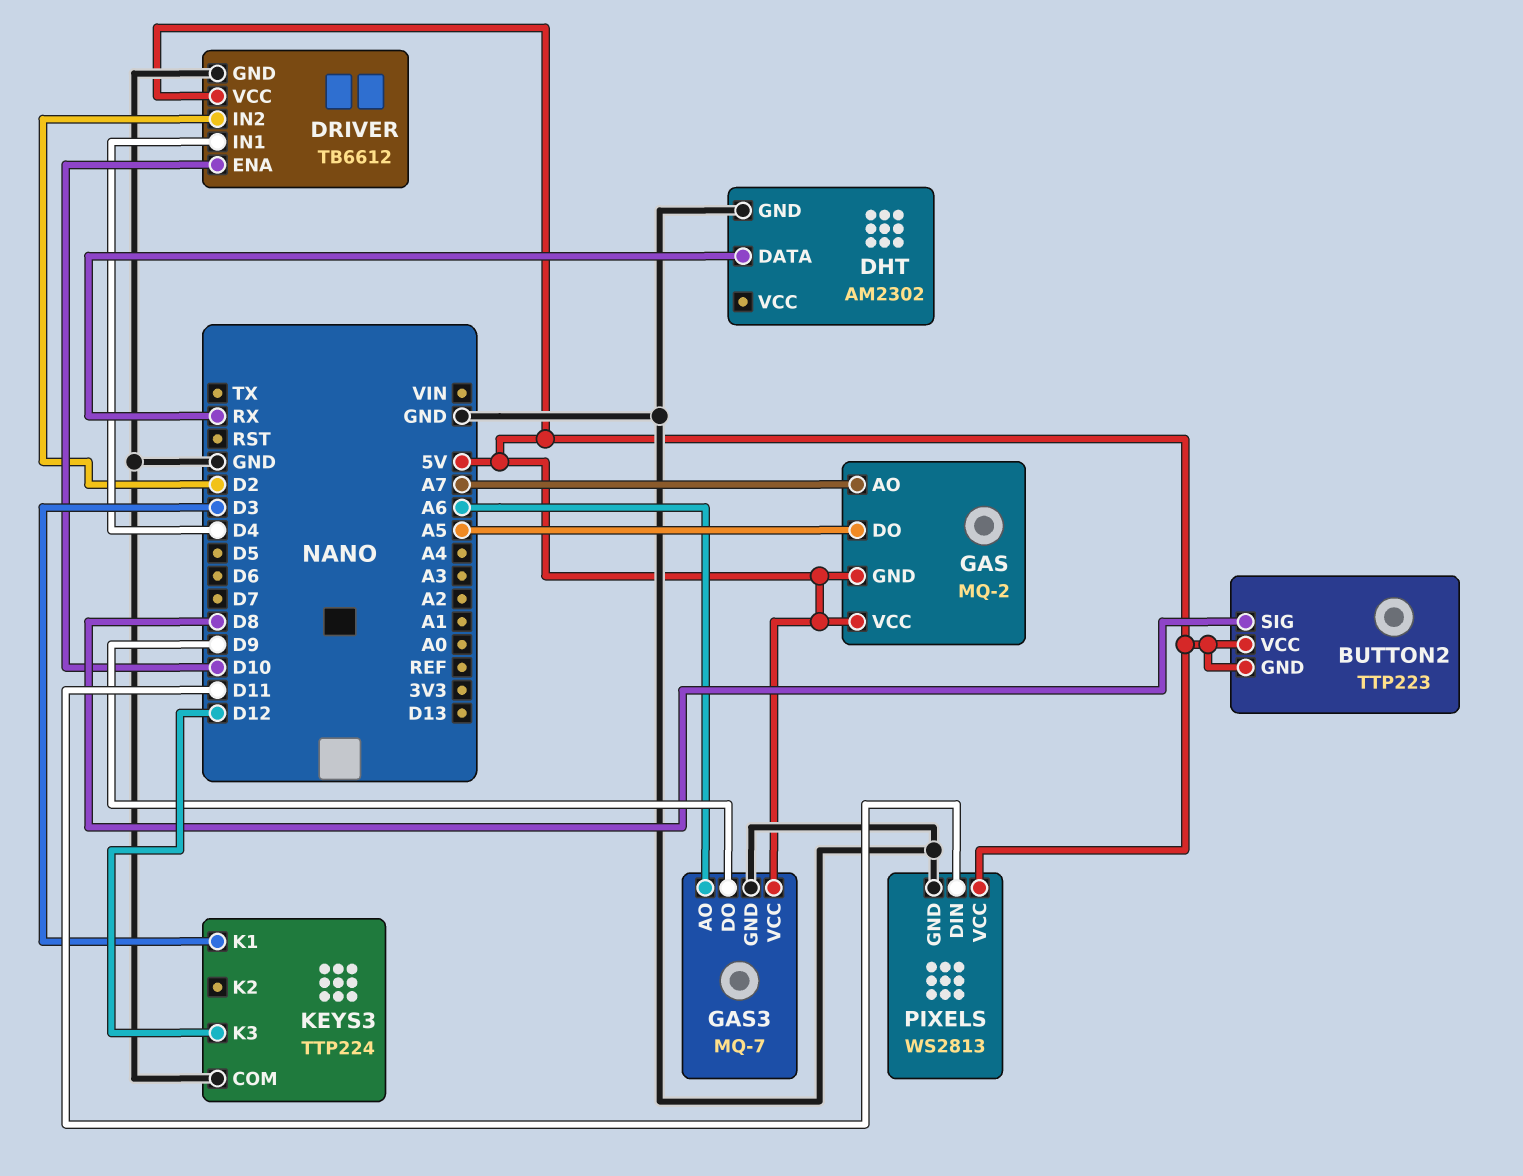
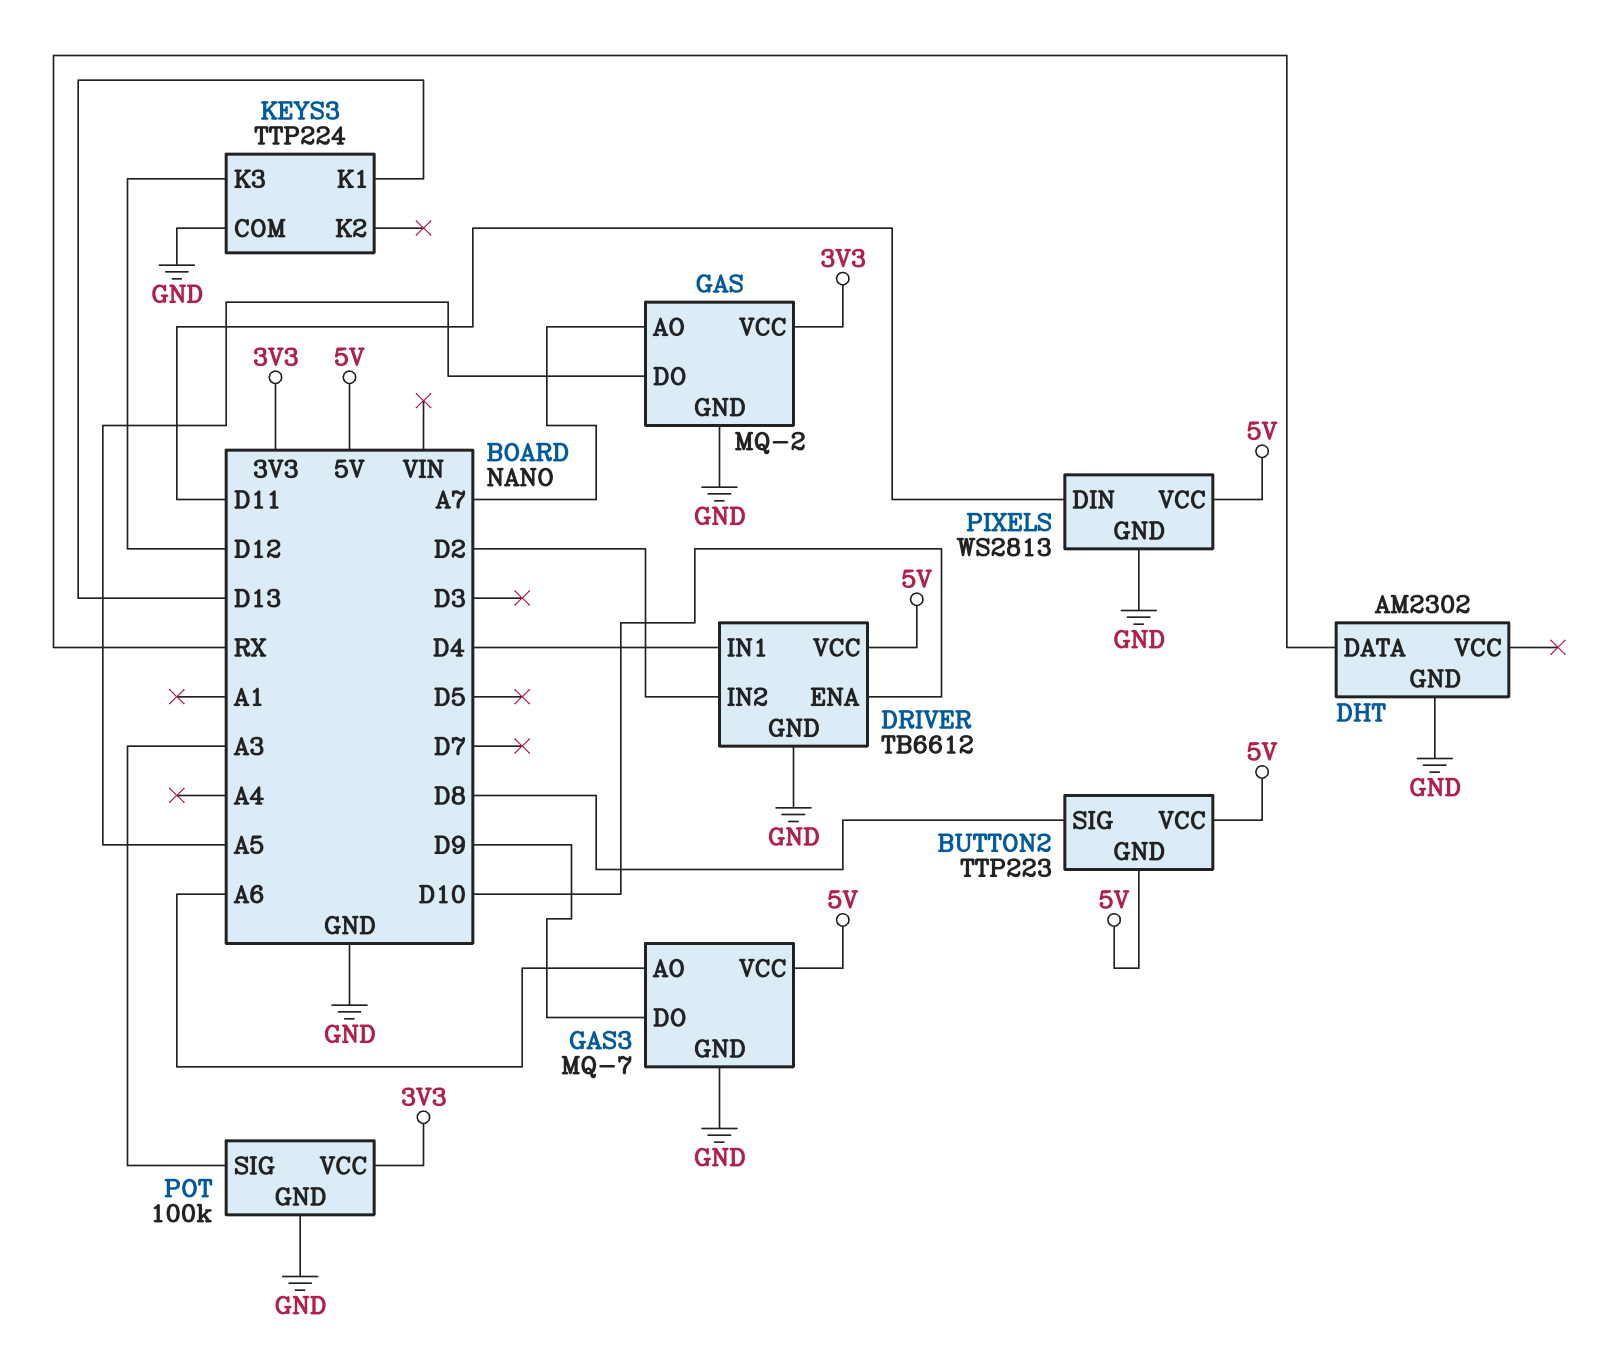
GAS pin GND: 5V -> GND
GAS pin VCC: 5V -> 3V3
KEYS3 pin K1: D3 -> D13
POT: none -> 100k
POT pin GND: none -> GND
POT pin SIG: none -> A3
POT pin VCC: none -> 3V3

